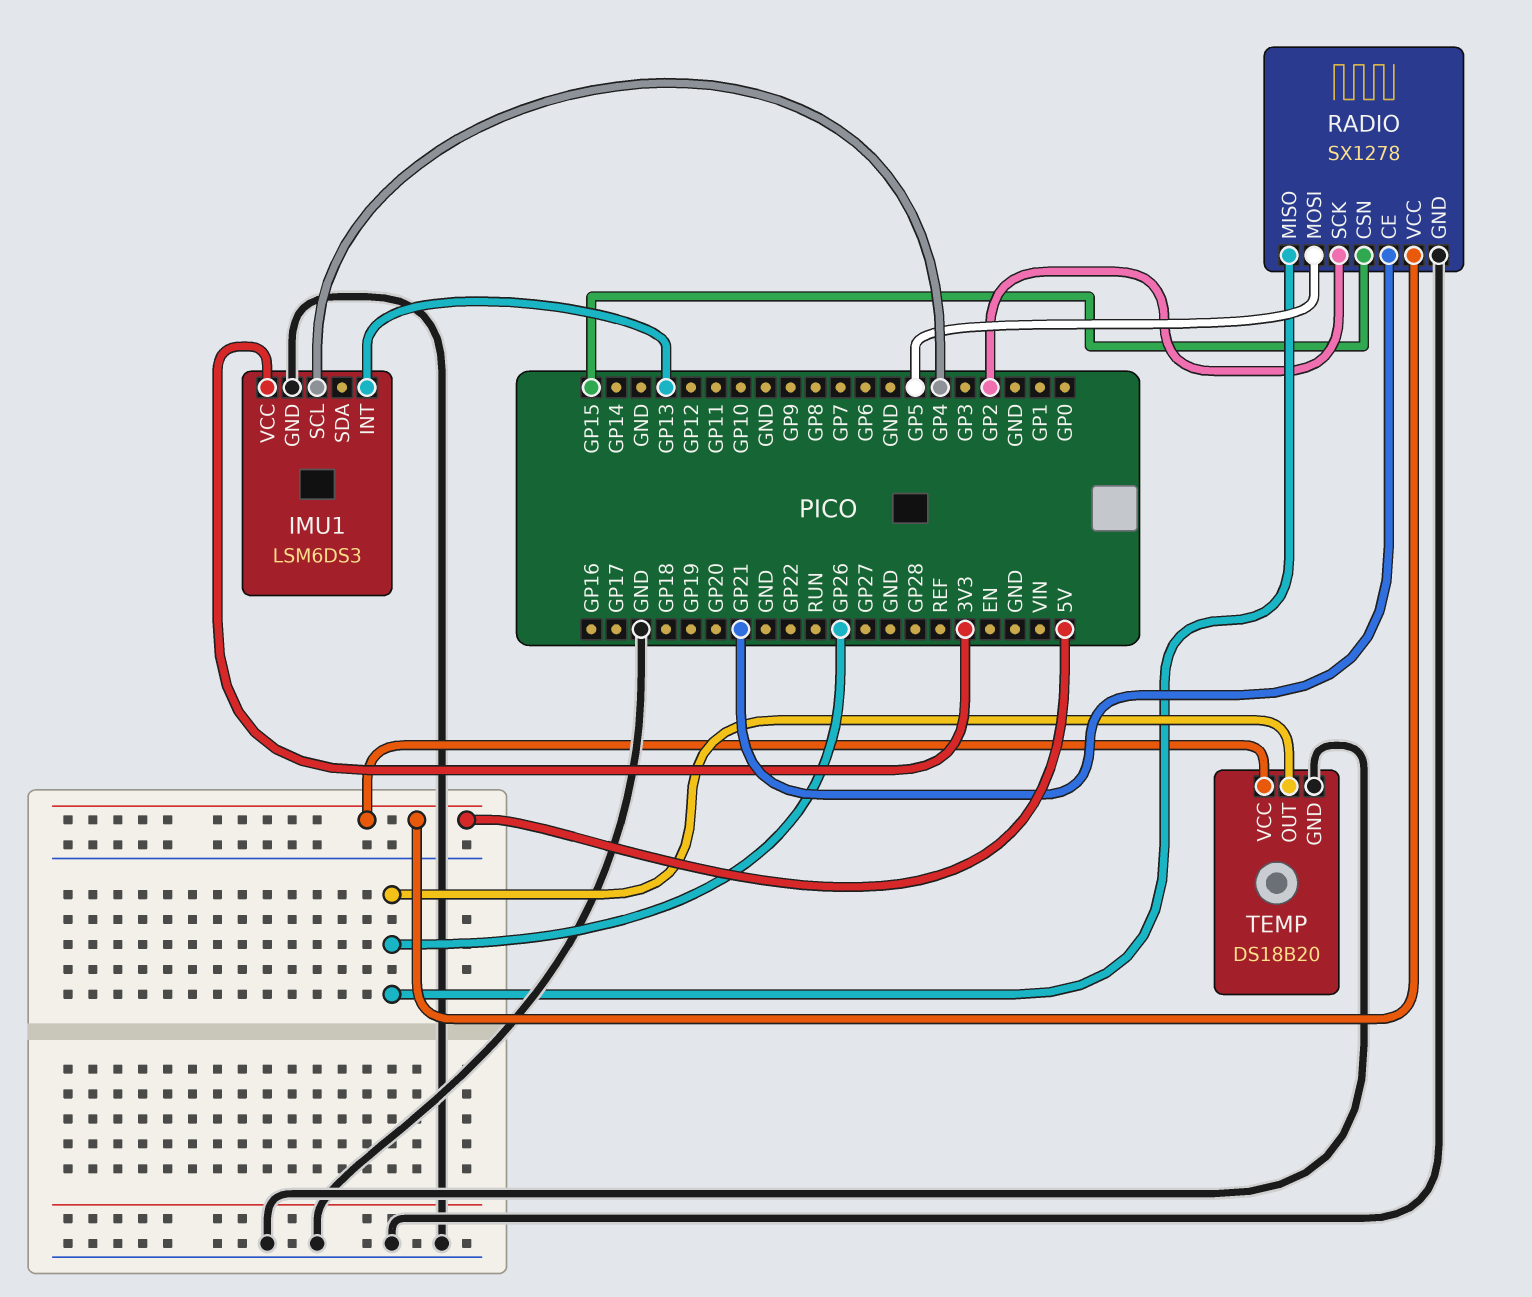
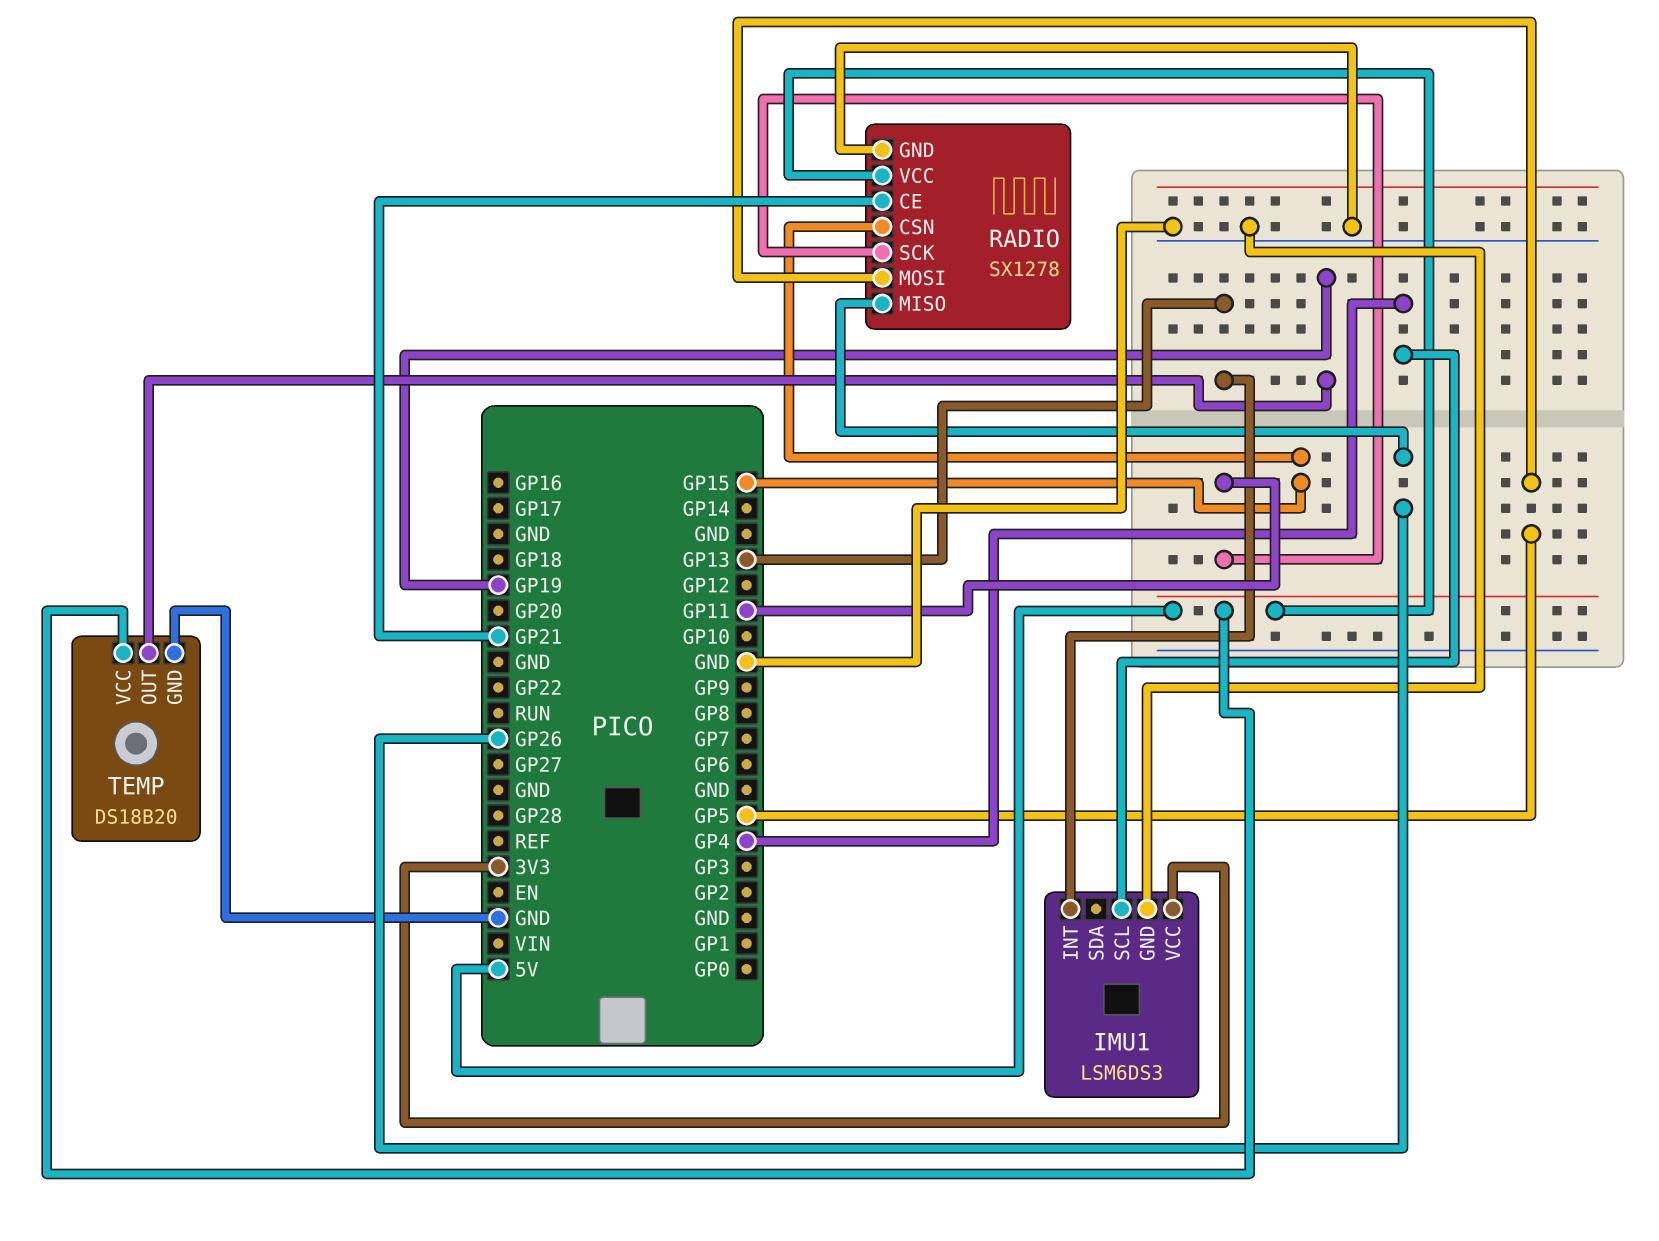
RADIO pin SCK: GP2 -> GP11
TEMP pin OUT: GP26 -> GP19

